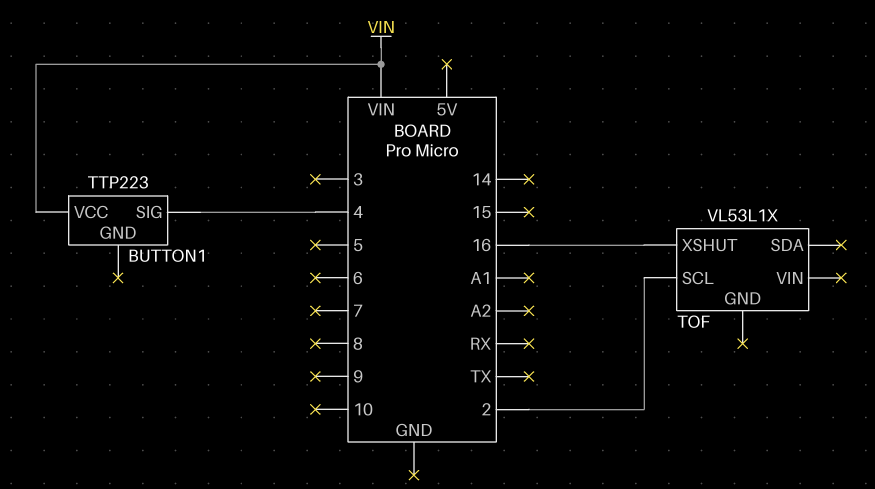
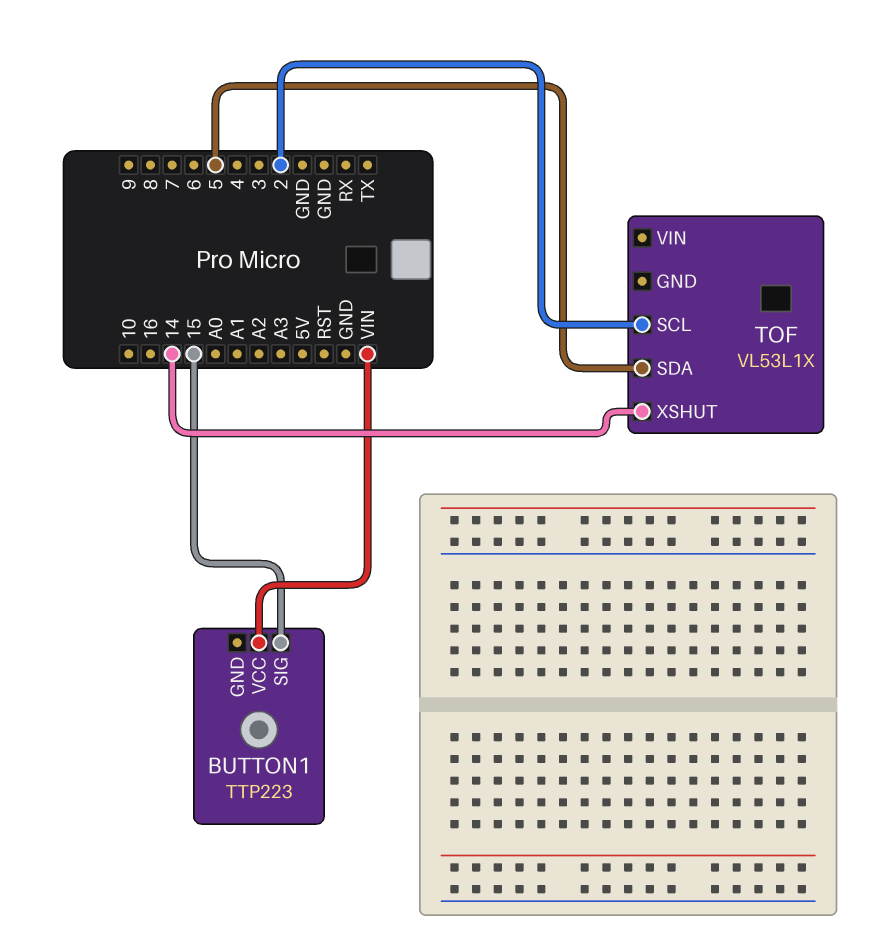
BUTTON1 pin SIG: 4 -> 15
TOF pin SDA: none -> 5
TOF pin XSHUT: 16 -> 14

